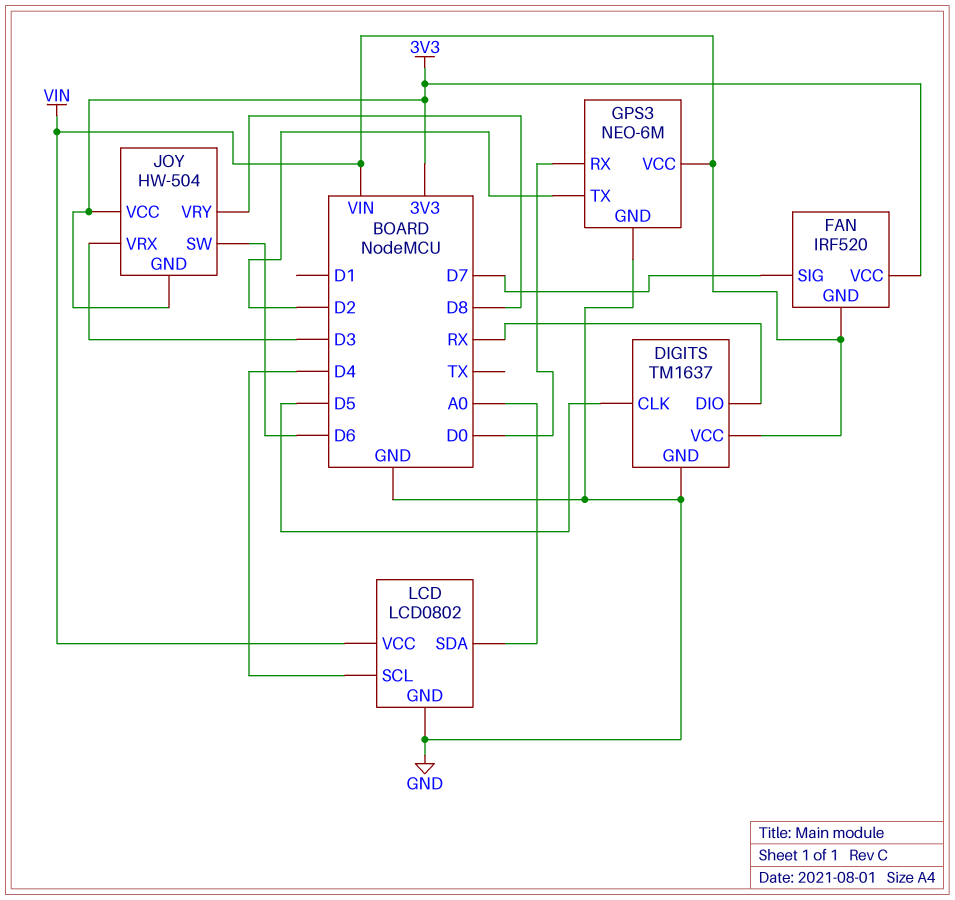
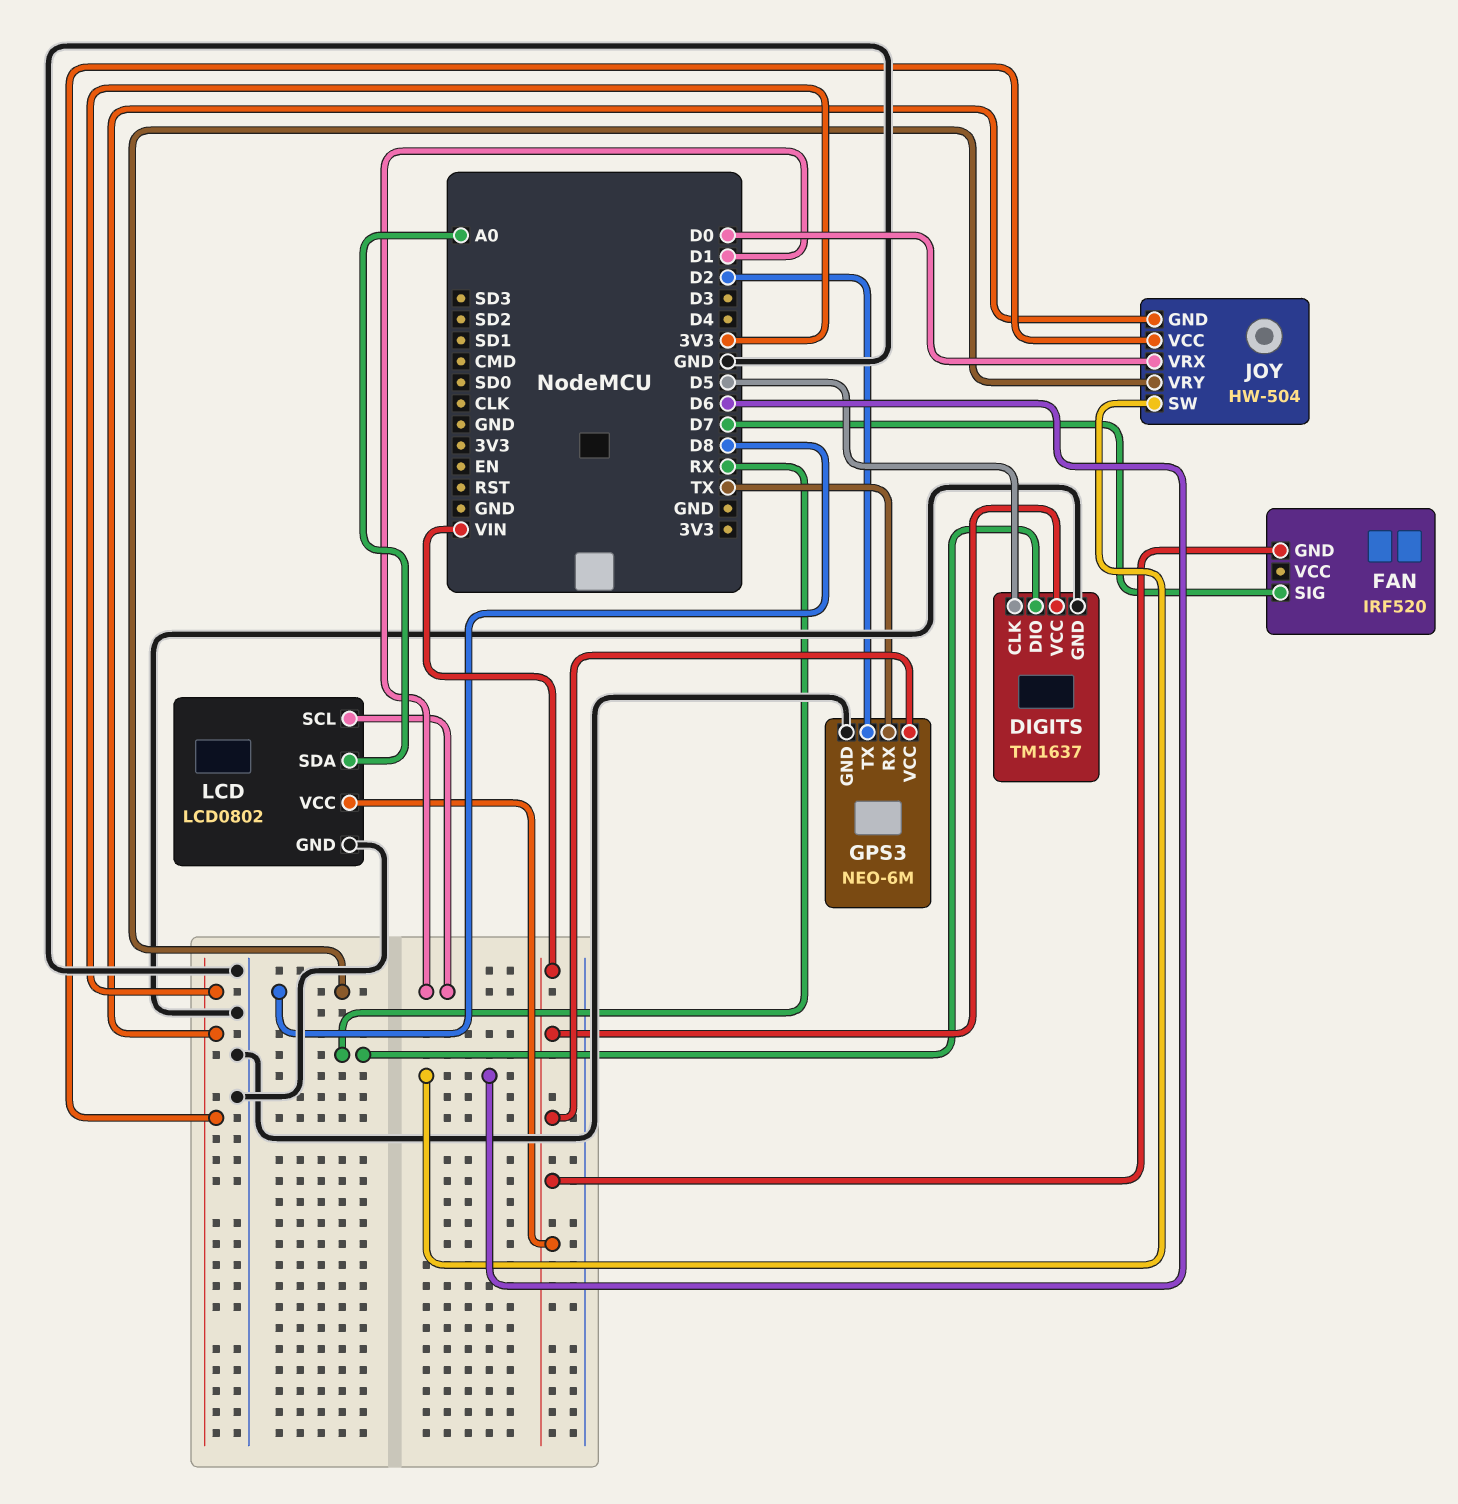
FAN pin VCC: 3V3 -> none
GPS3 pin RX: D0 -> TX
JOY pin VRX: D3 -> D0
LCD pin SCL: D4 -> D1

